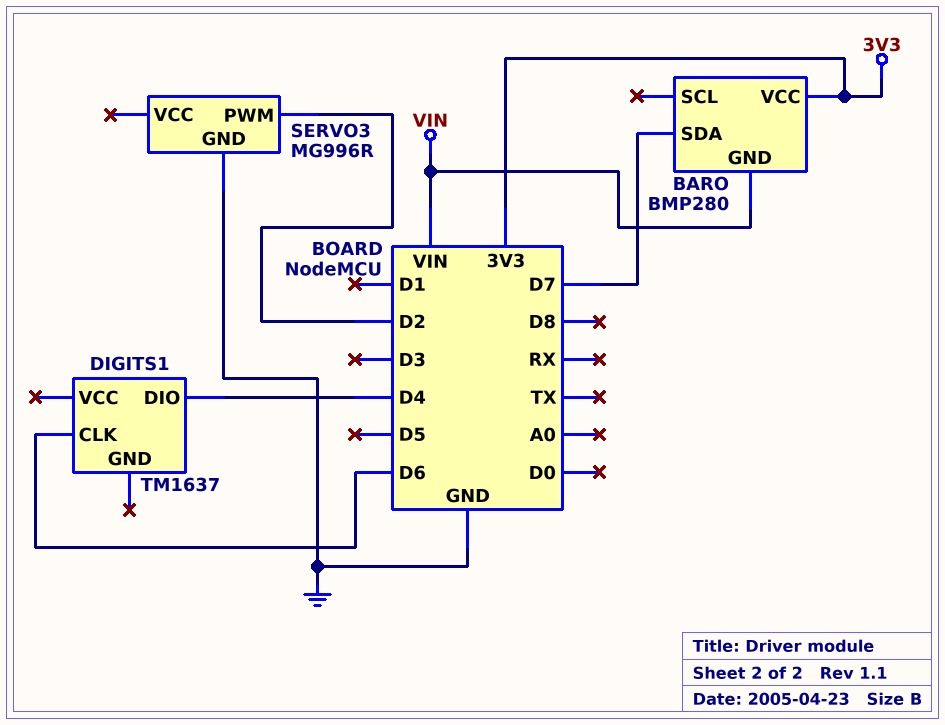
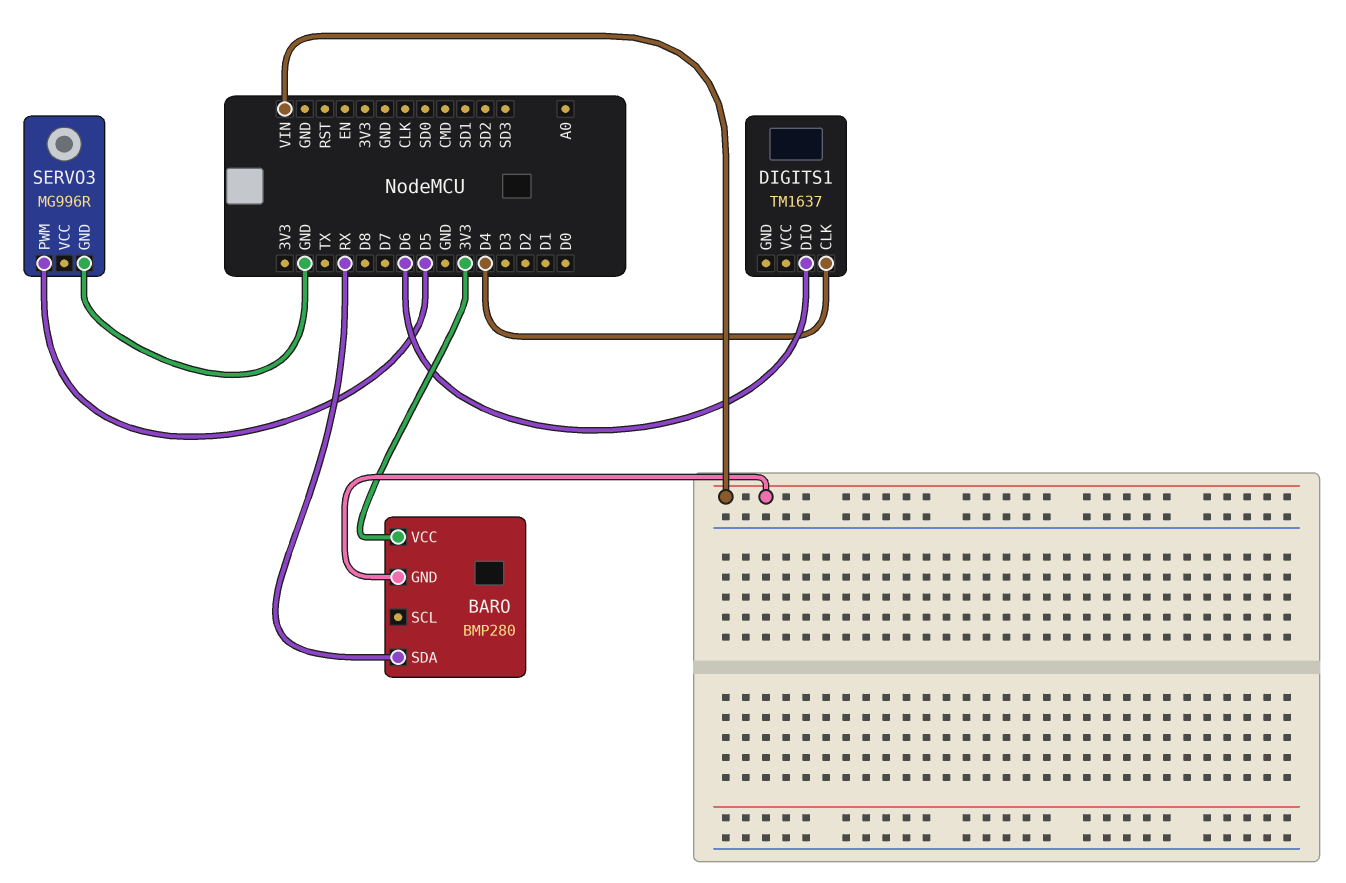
BARO pin SDA: D7 -> RX
DIGITS1 pin CLK: D6 -> D4
DIGITS1 pin DIO: D4 -> D6
SERVO3 pin PWM: D2 -> D5

